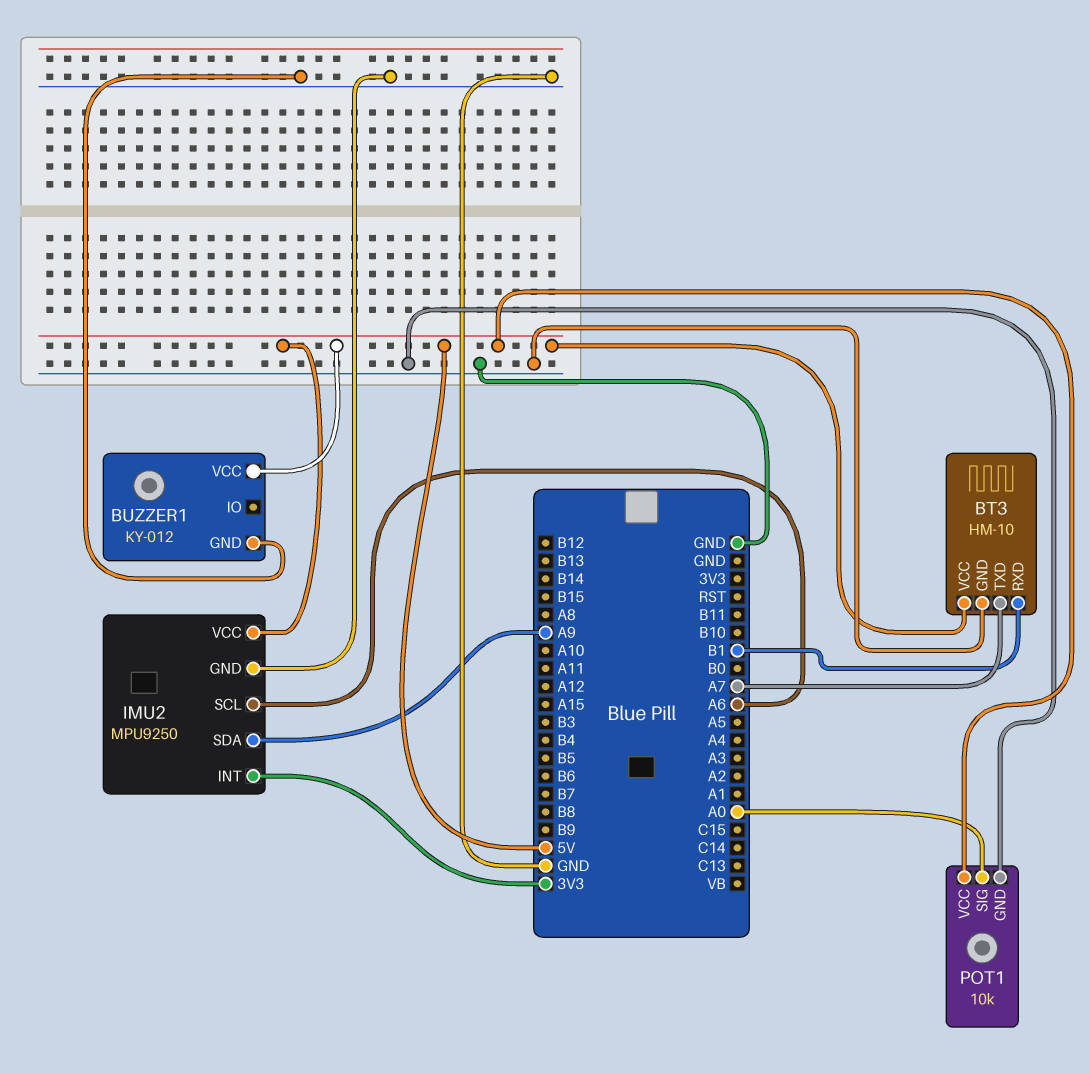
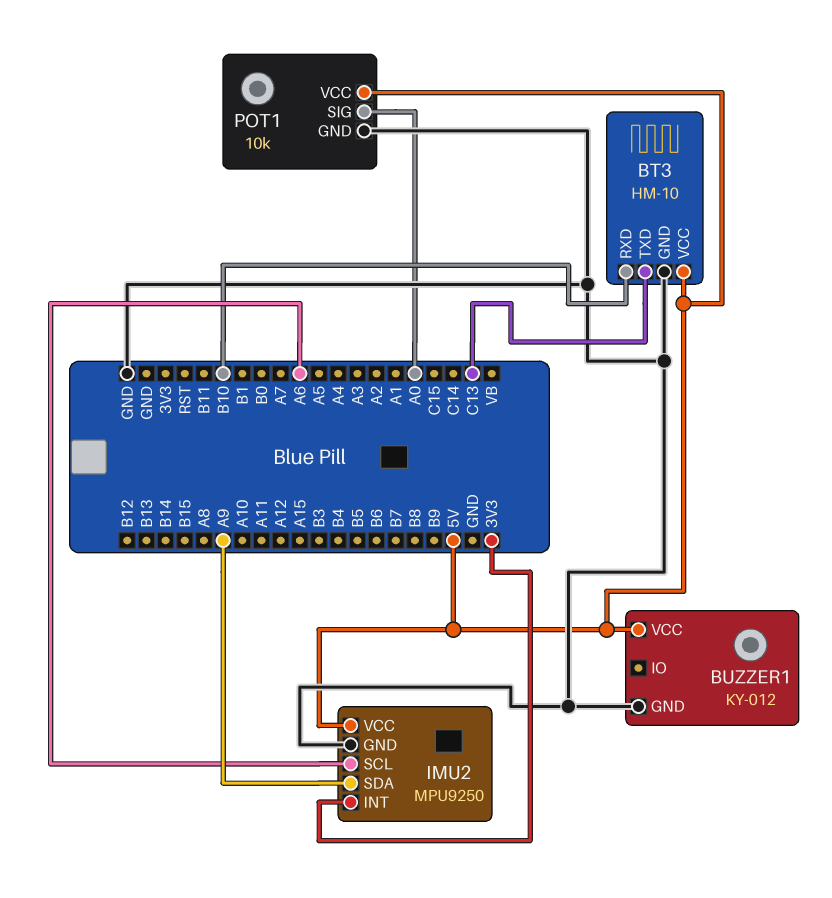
BT3 pin RXD: B1 -> B10
BT3 pin TXD: A7 -> C13

